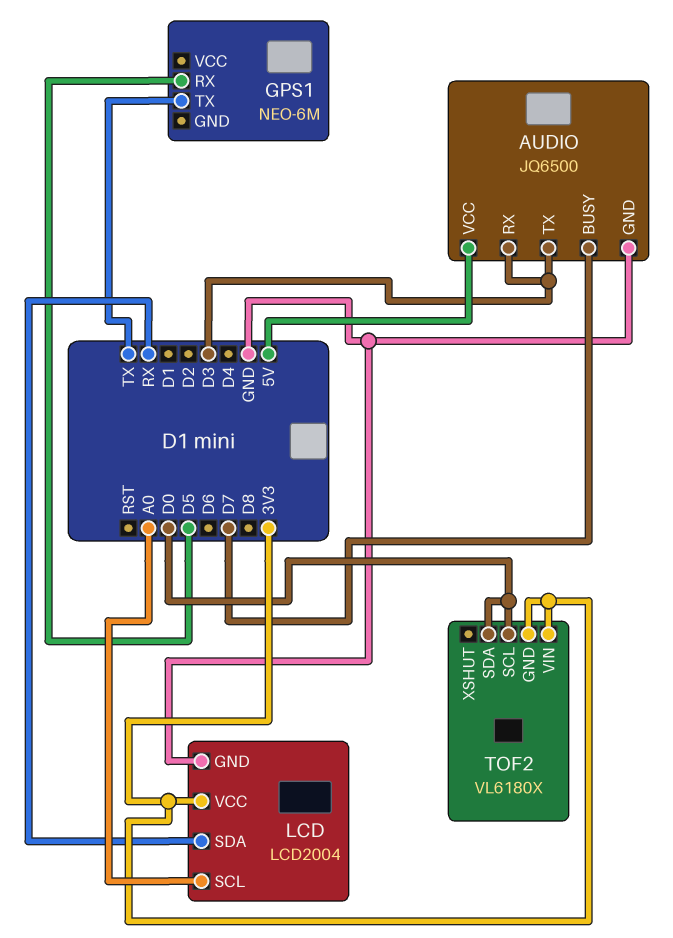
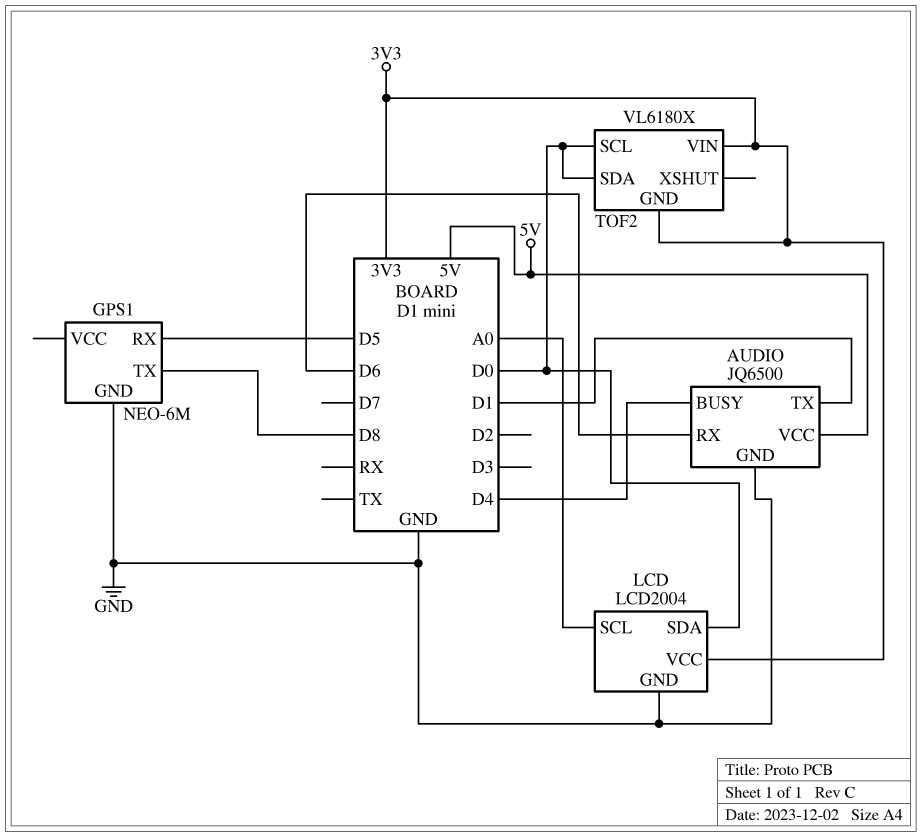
AUDIO pin BUSY: D7 -> D4
AUDIO pin RX: D3 -> D6
AUDIO pin TX: D3 -> D1
GPS1 pin GND: none -> GND
GPS1 pin TX: TX -> D8
LCD pin SDA: RX -> D0

